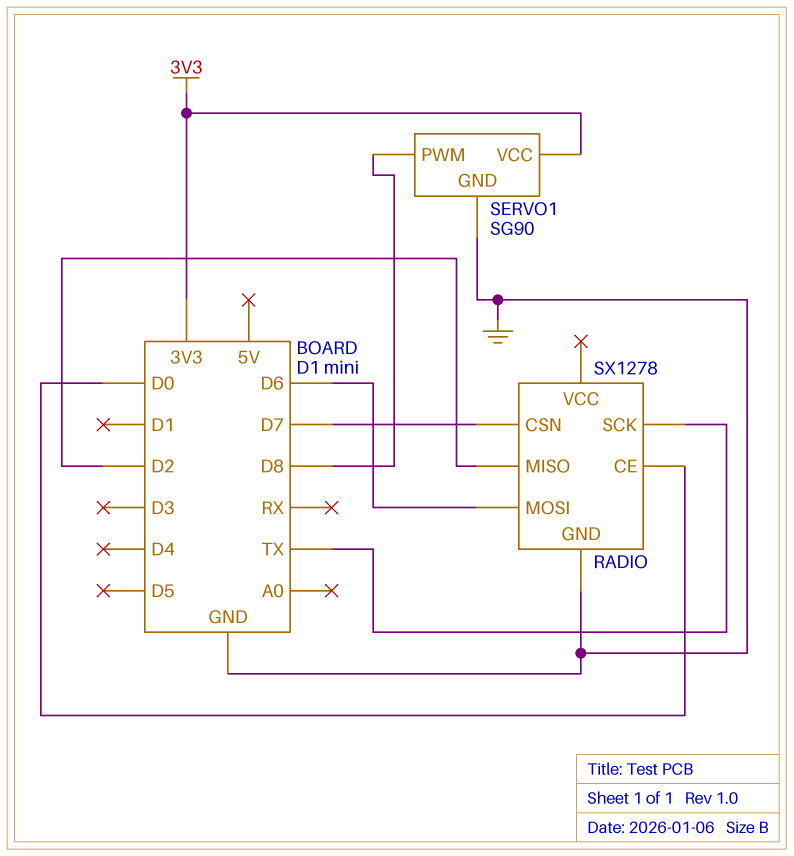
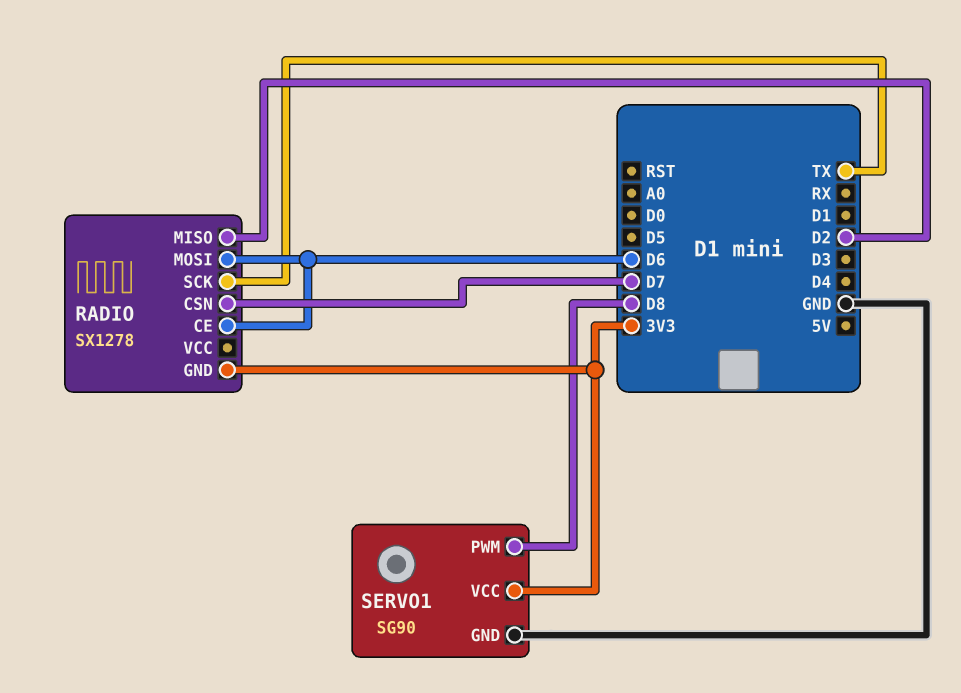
RADIO pin CE: D0 -> D6
RADIO pin GND: GND -> 3V3

